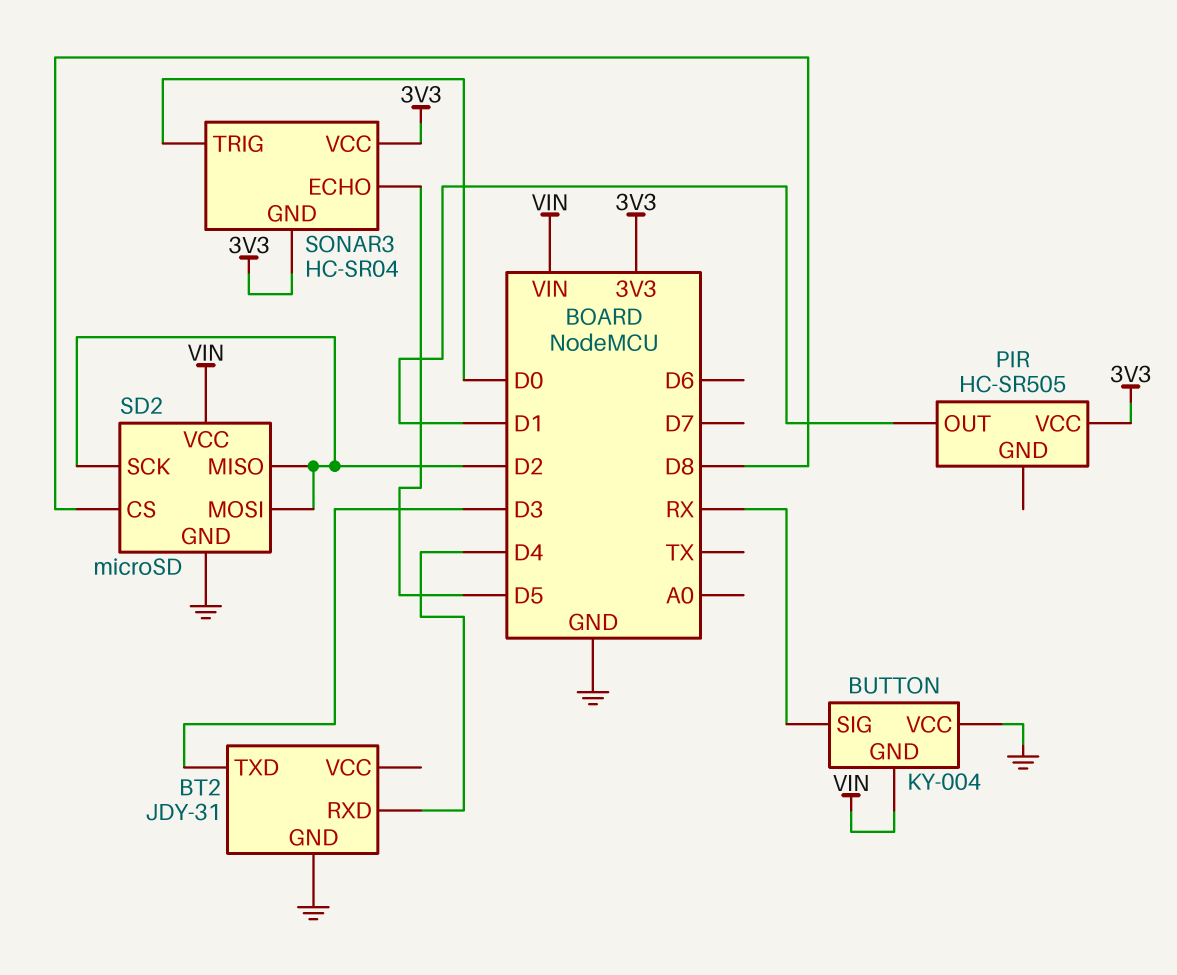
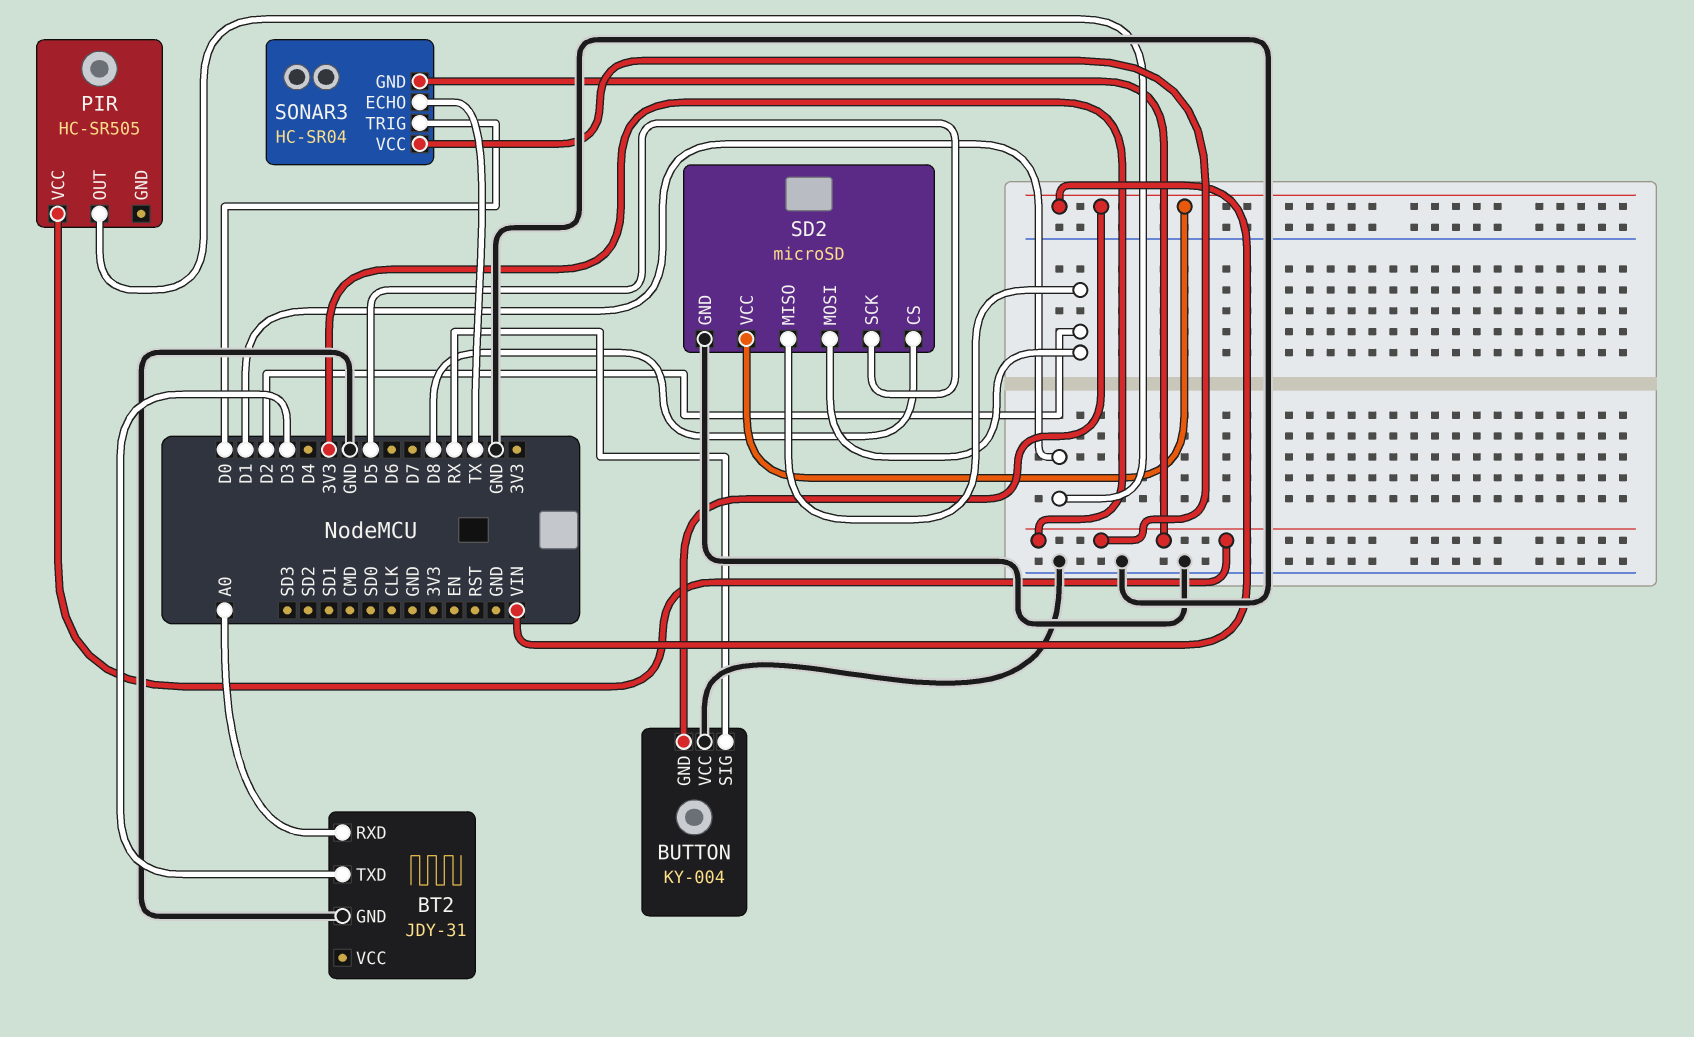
BT2 pin RXD: D4 -> A0
SD2 pin SCK: D2 -> D5
SONAR3 pin ECHO: D5 -> TX

